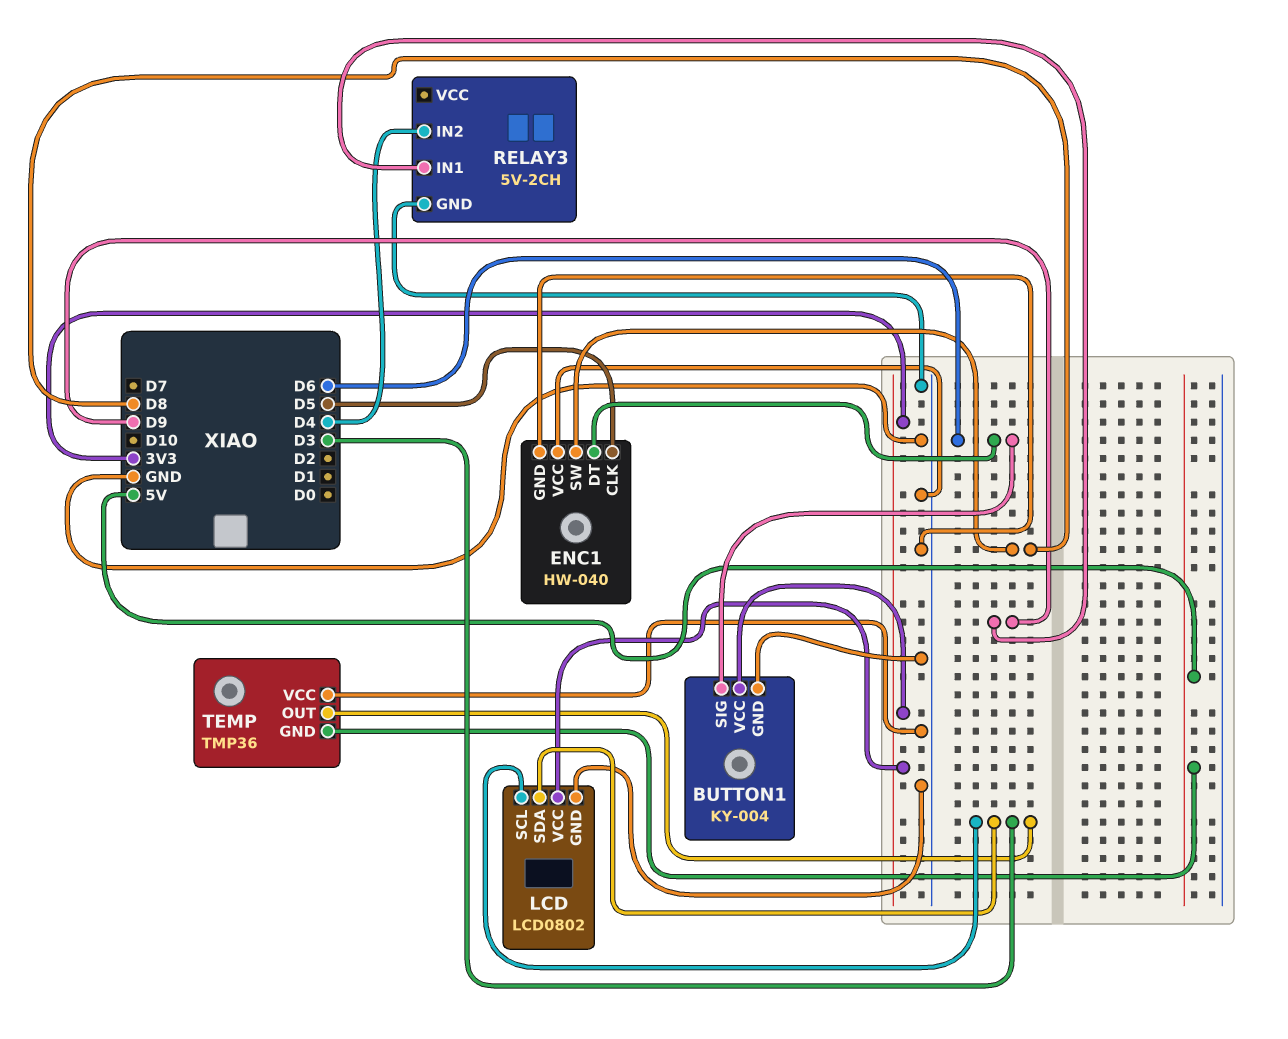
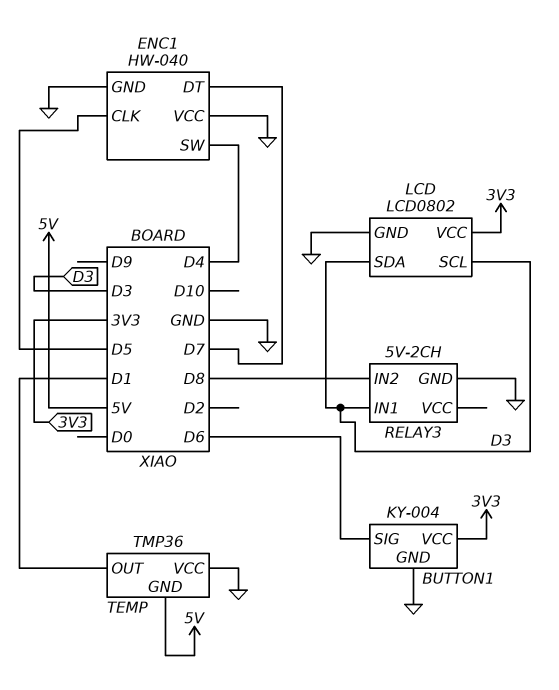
ENC1 pin DT: D6 -> D7
ENC1 pin SW: D8 -> D4
RELAY3 pin IN1: D9 -> D3
RELAY3 pin IN2: D4 -> D8
TEMP pin OUT: D3 -> D1

